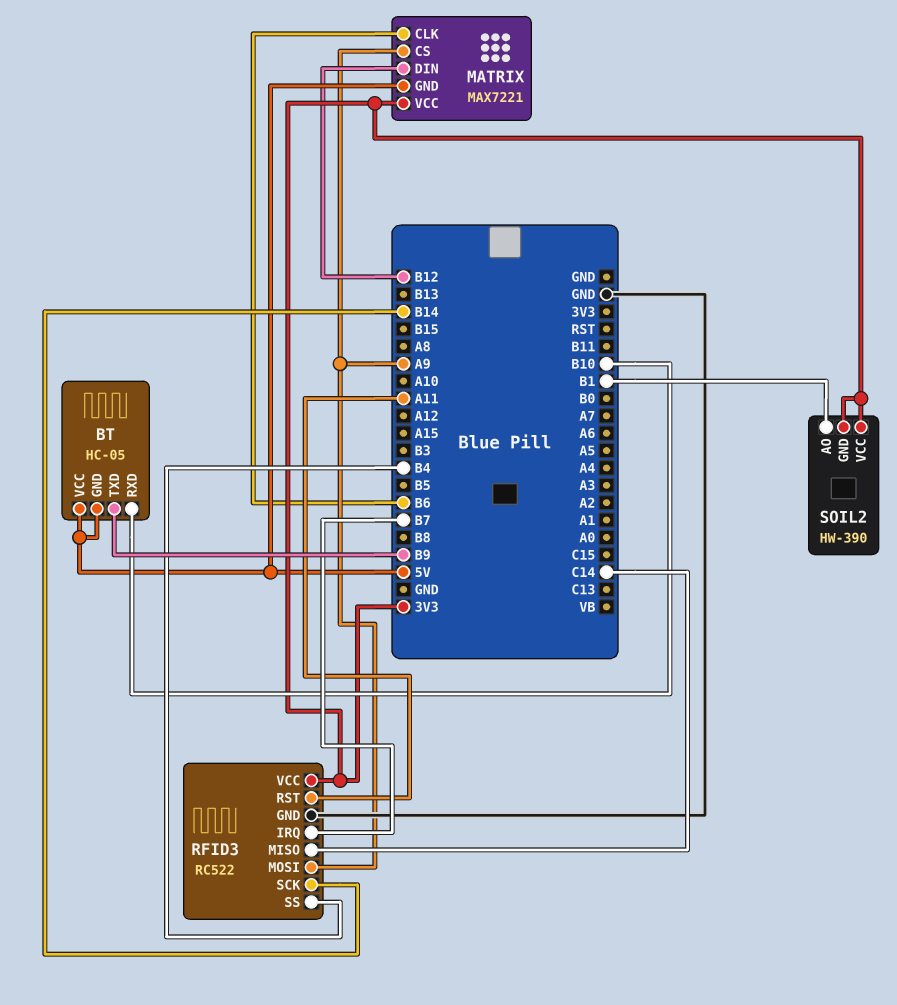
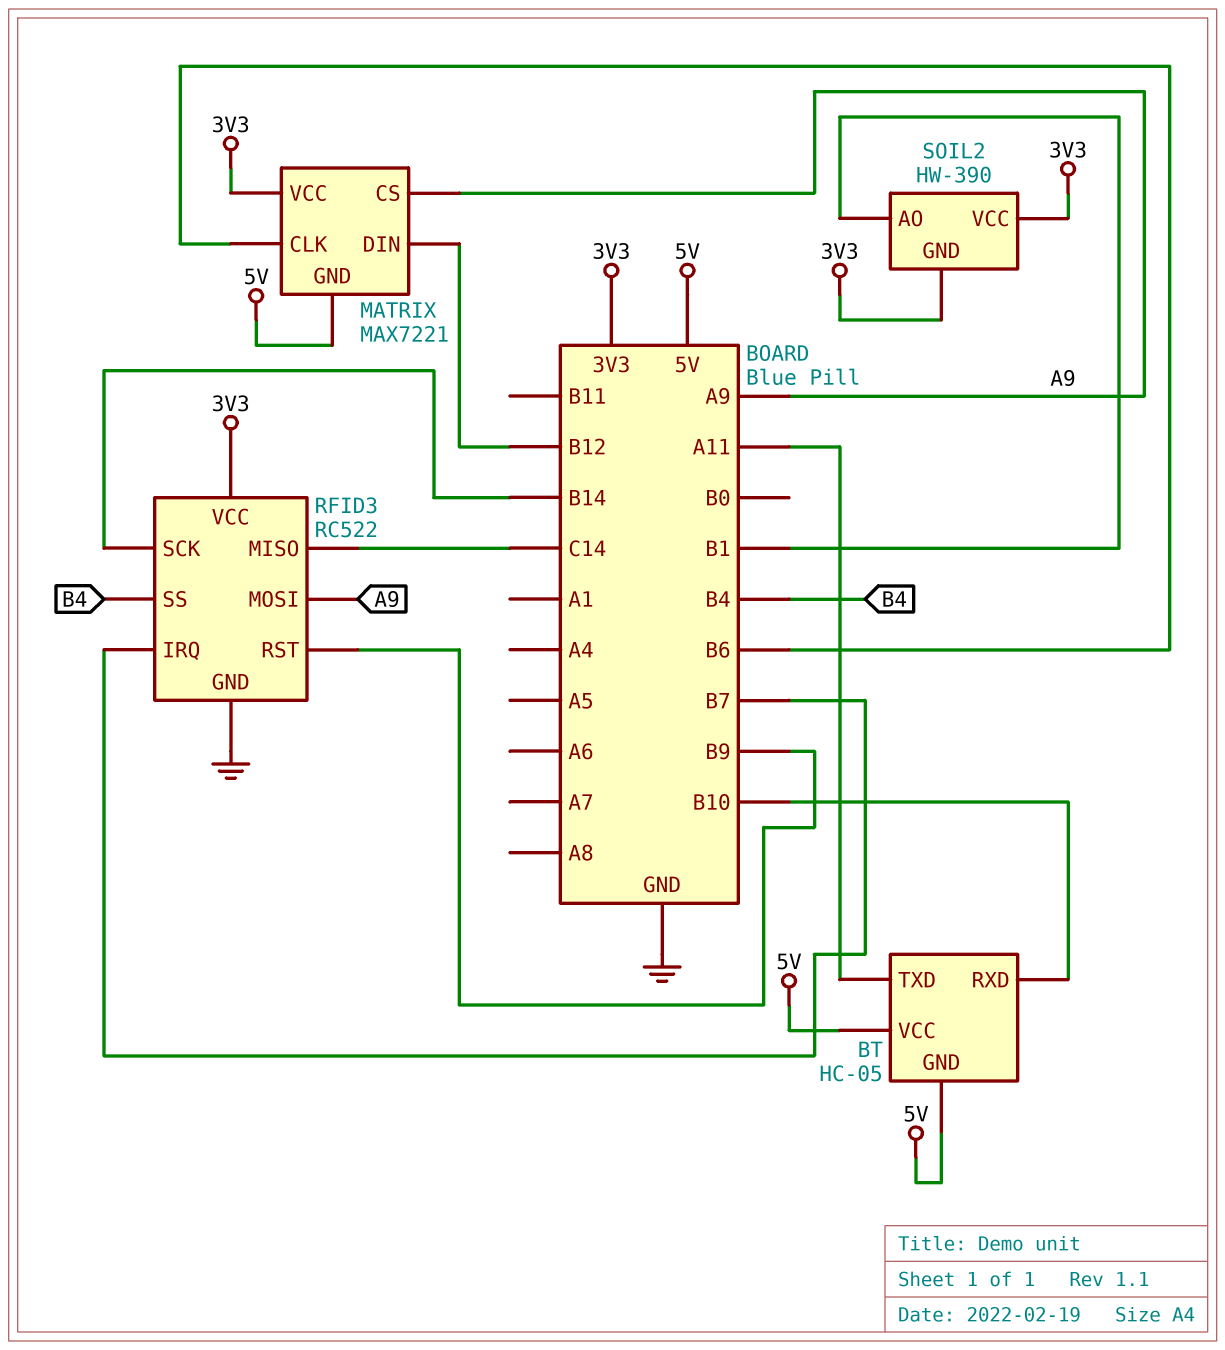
BT pin TXD: B9 -> A11
RFID3 pin RST: A11 -> B9

